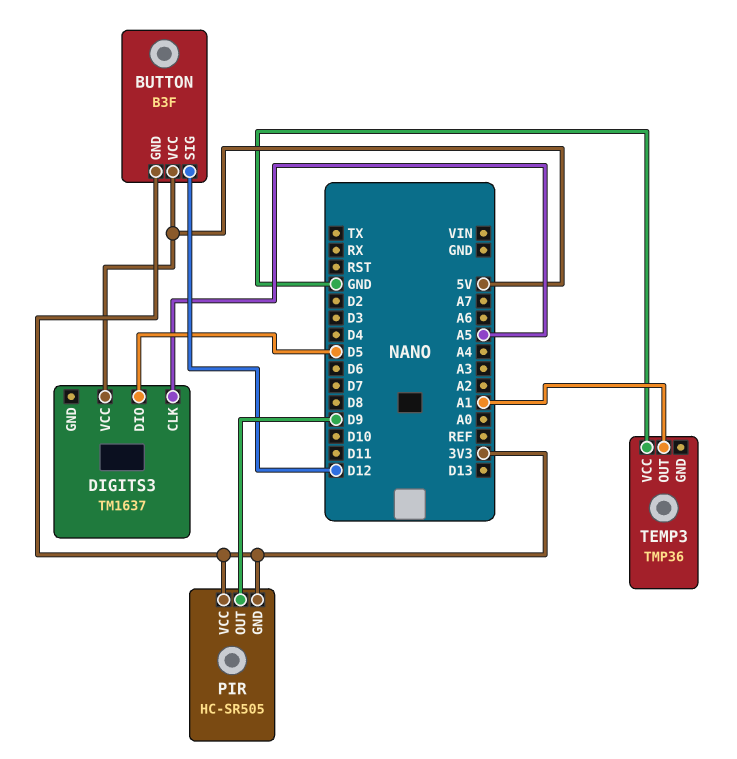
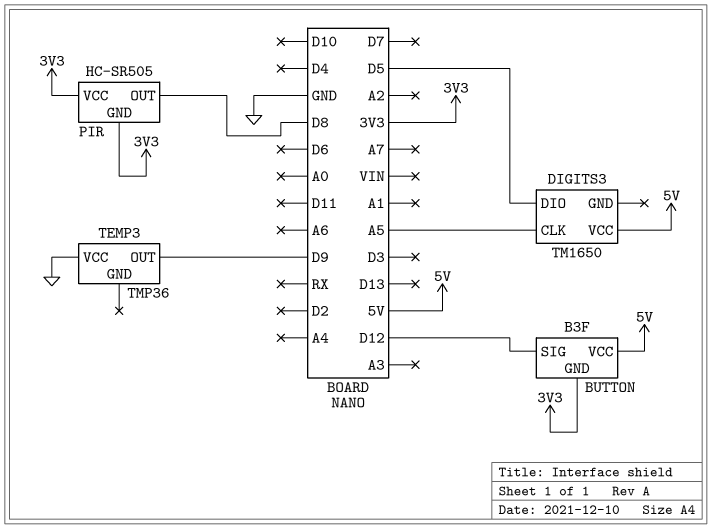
DIGITS3: TM1637 -> TM1650
PIR pin OUT: D9 -> D8
TEMP3 pin OUT: A1 -> D9

